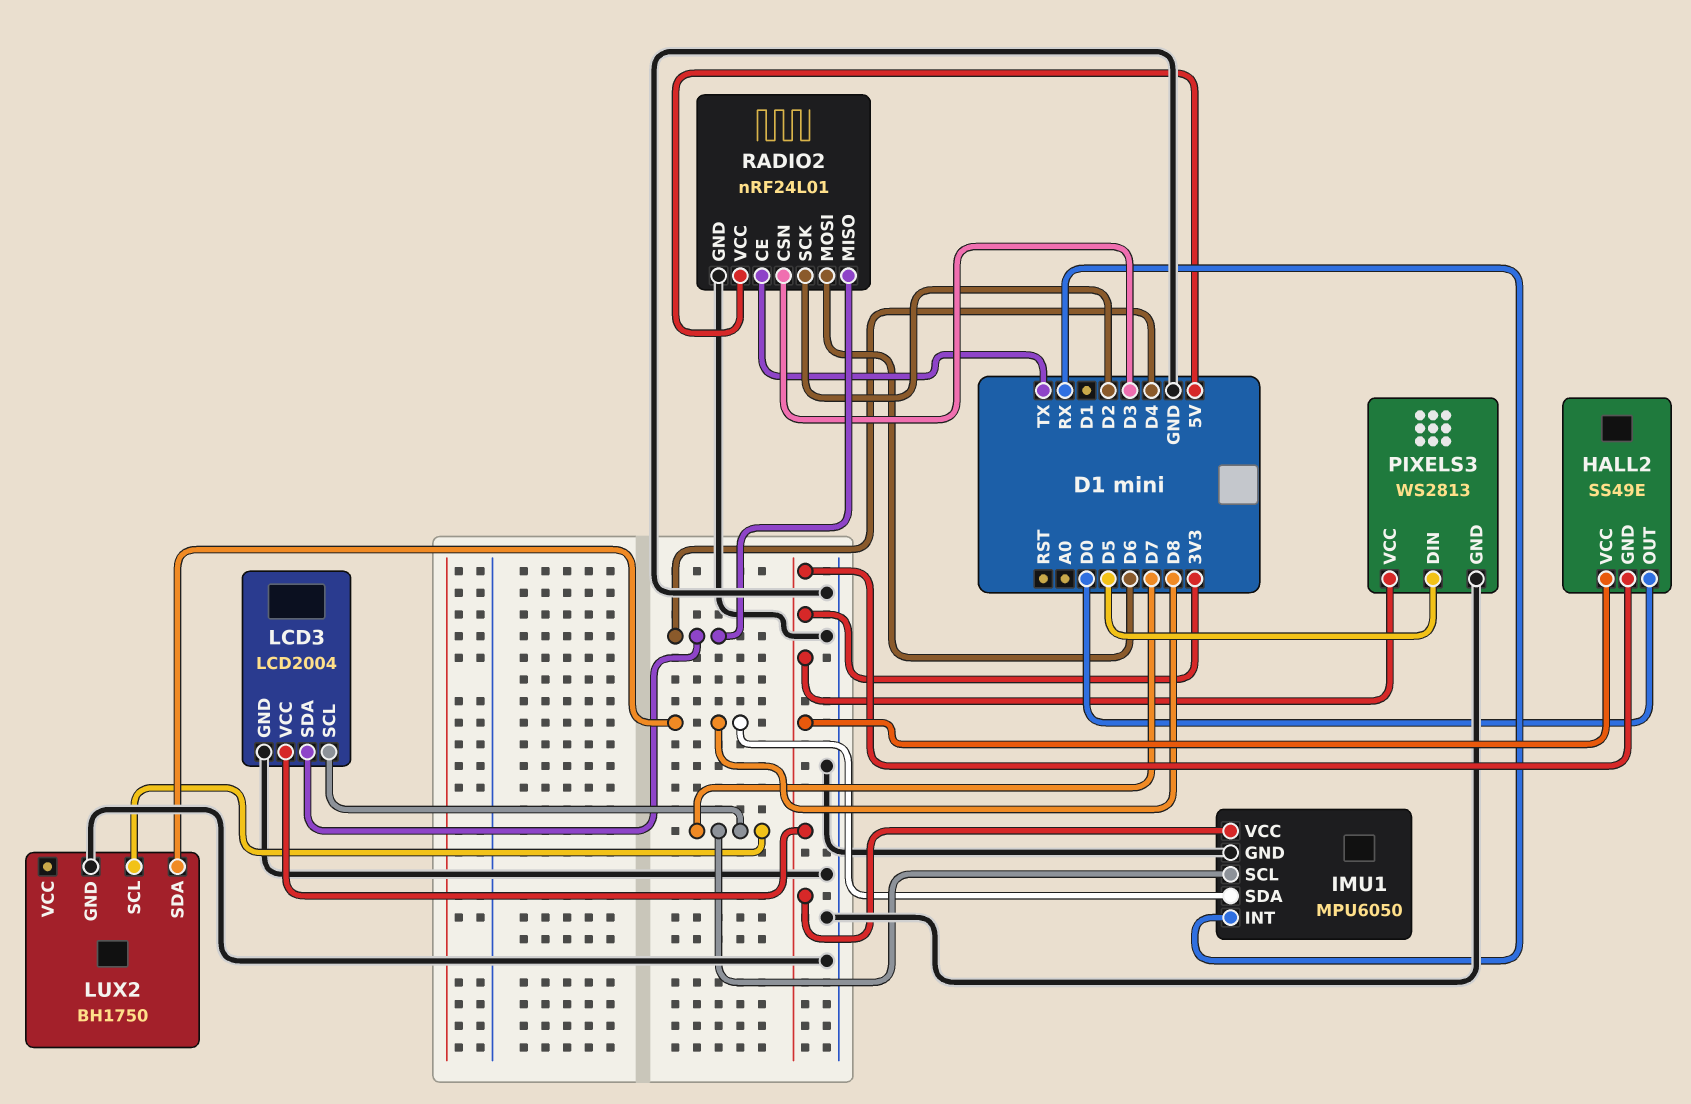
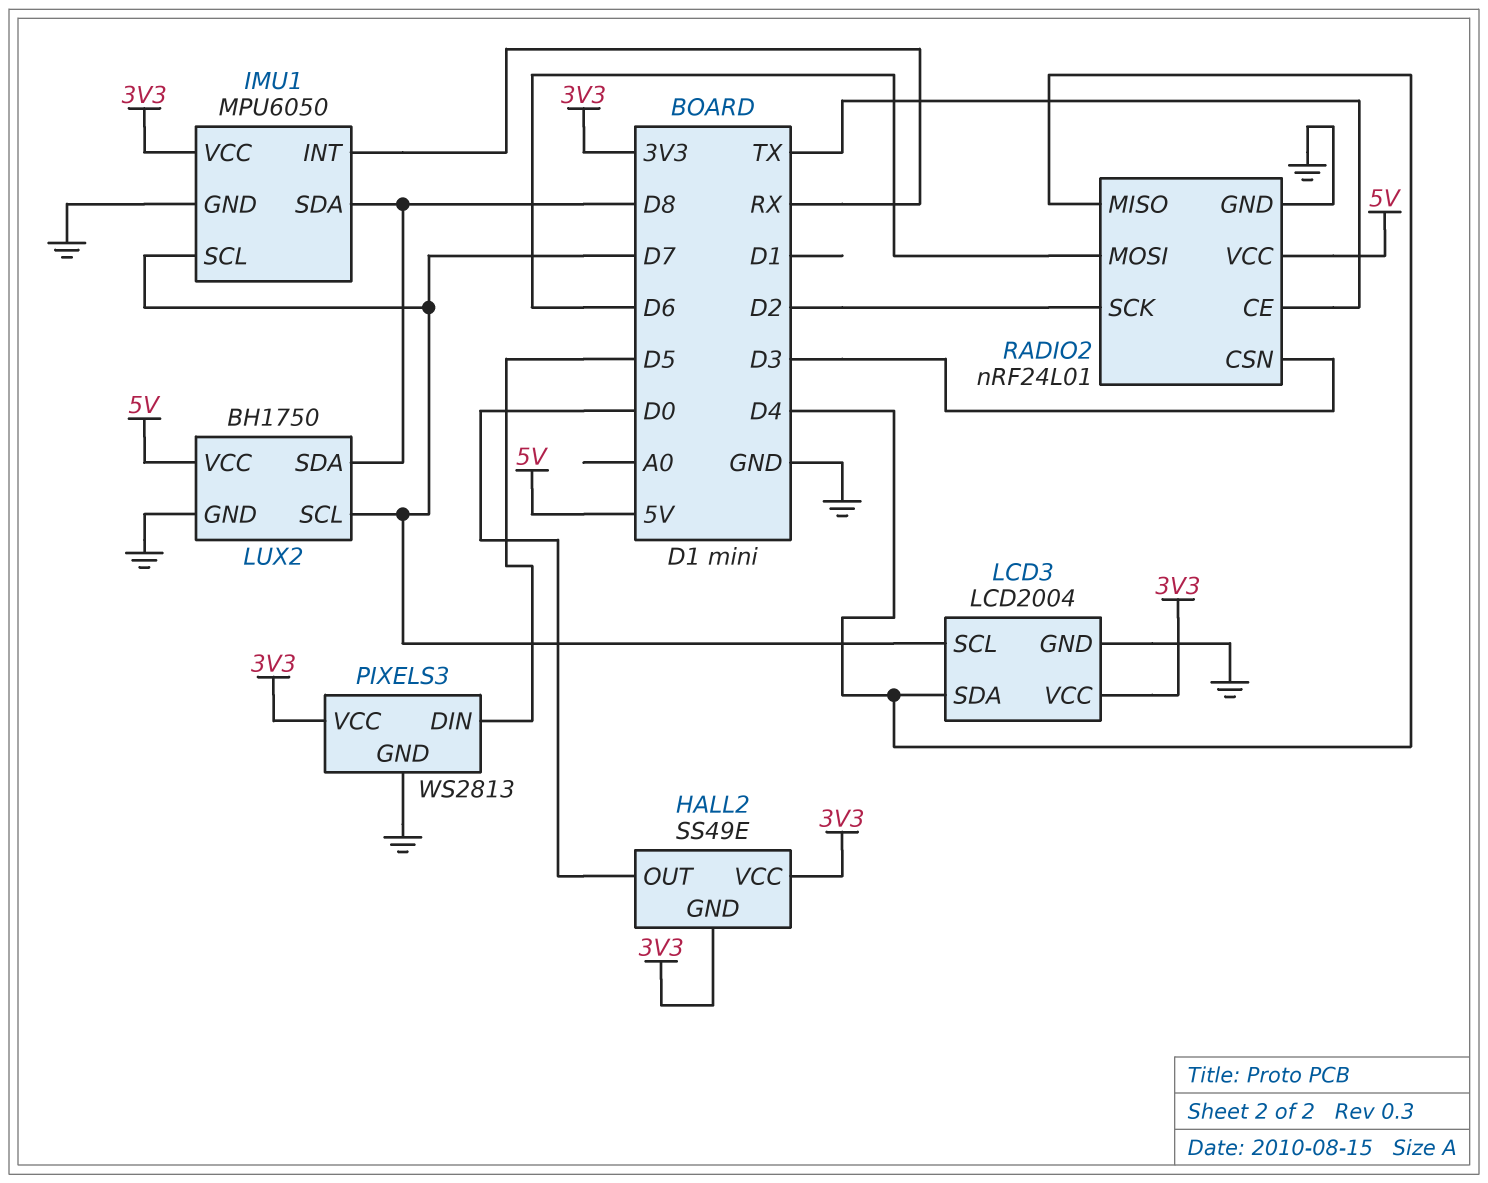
LUX2 pin VCC: none -> 5V

